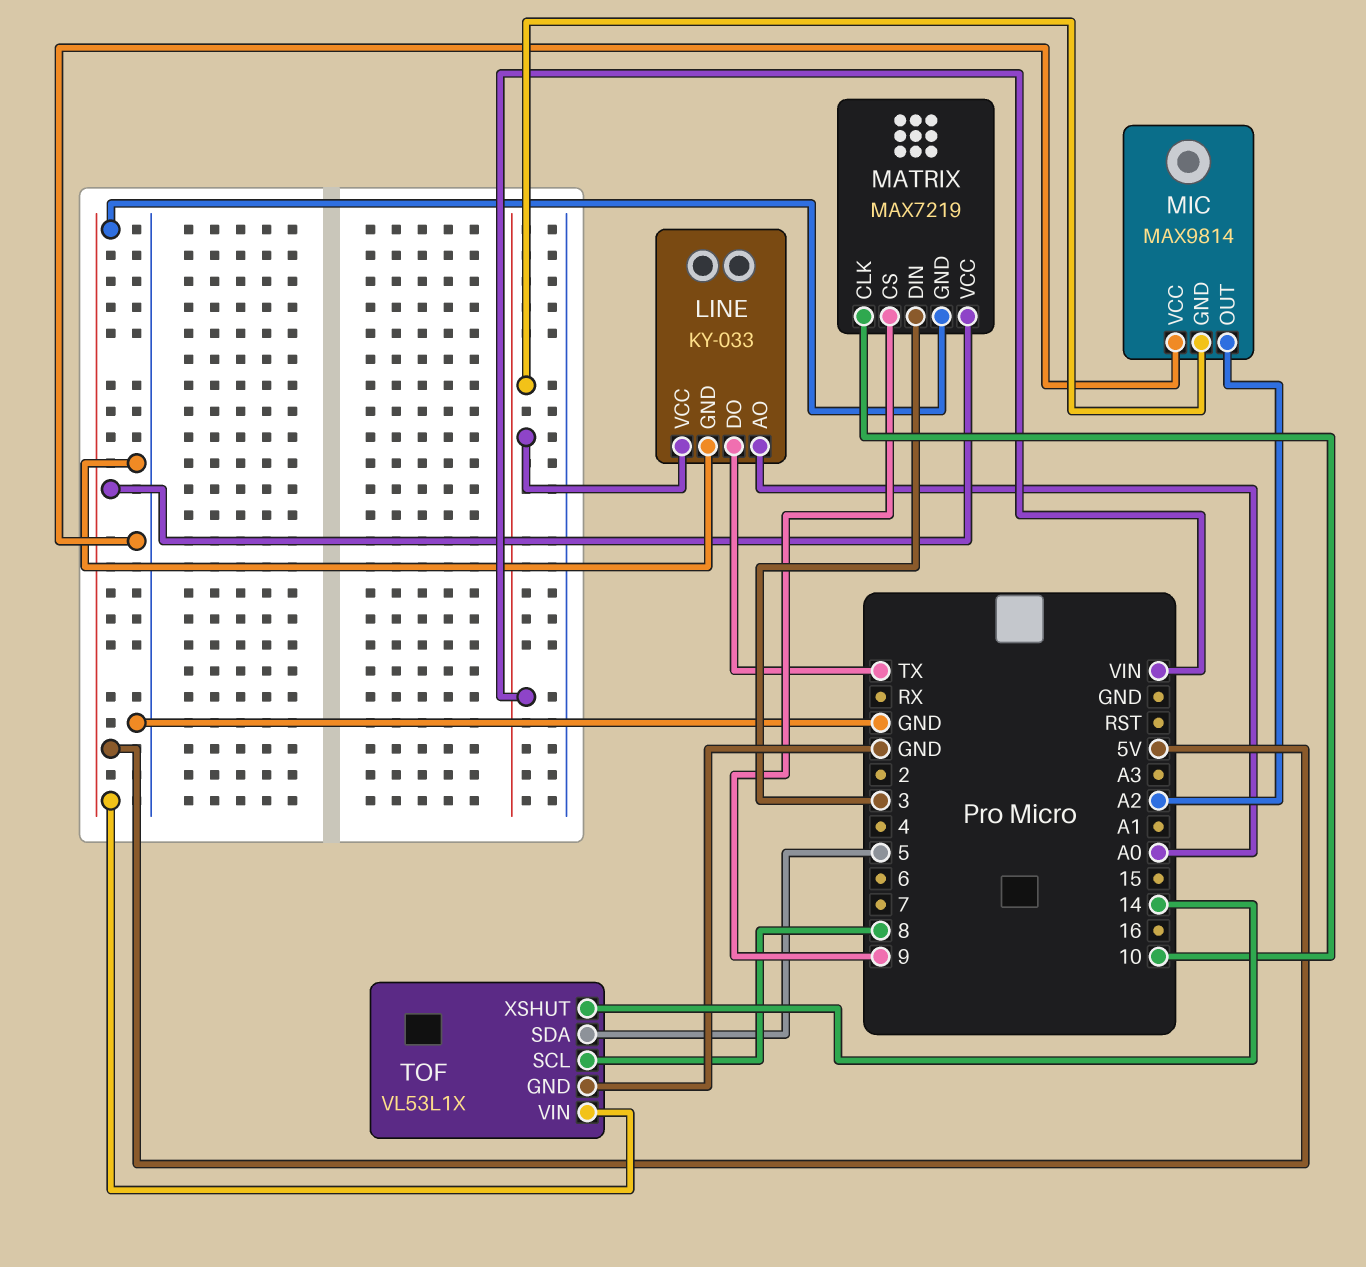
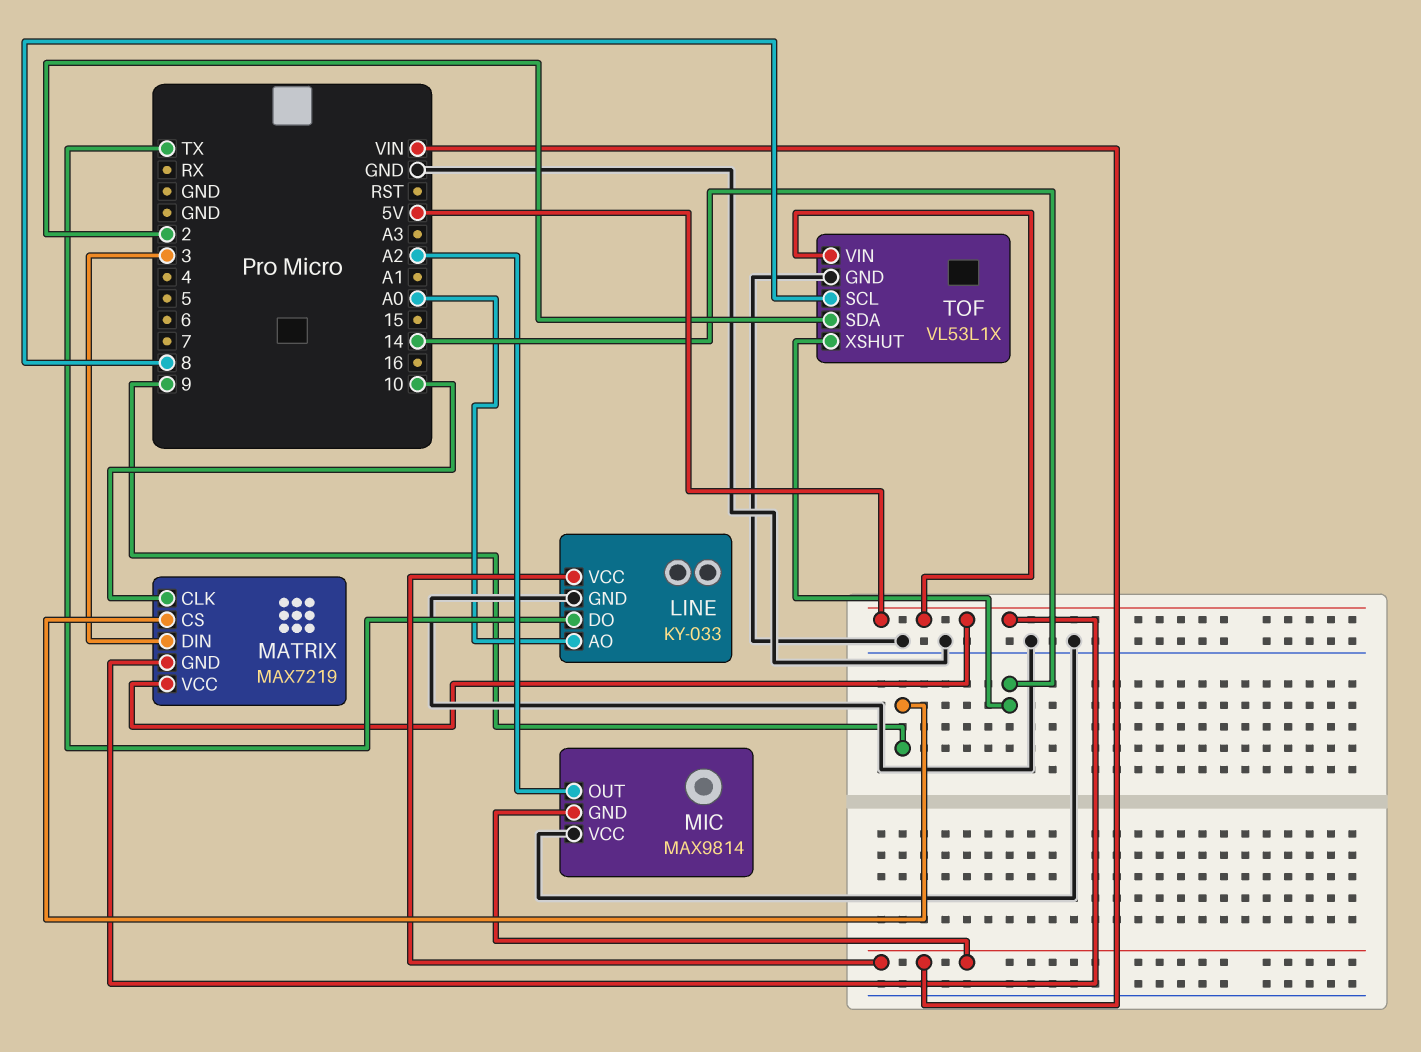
TOF pin SDA: 5 -> 2

